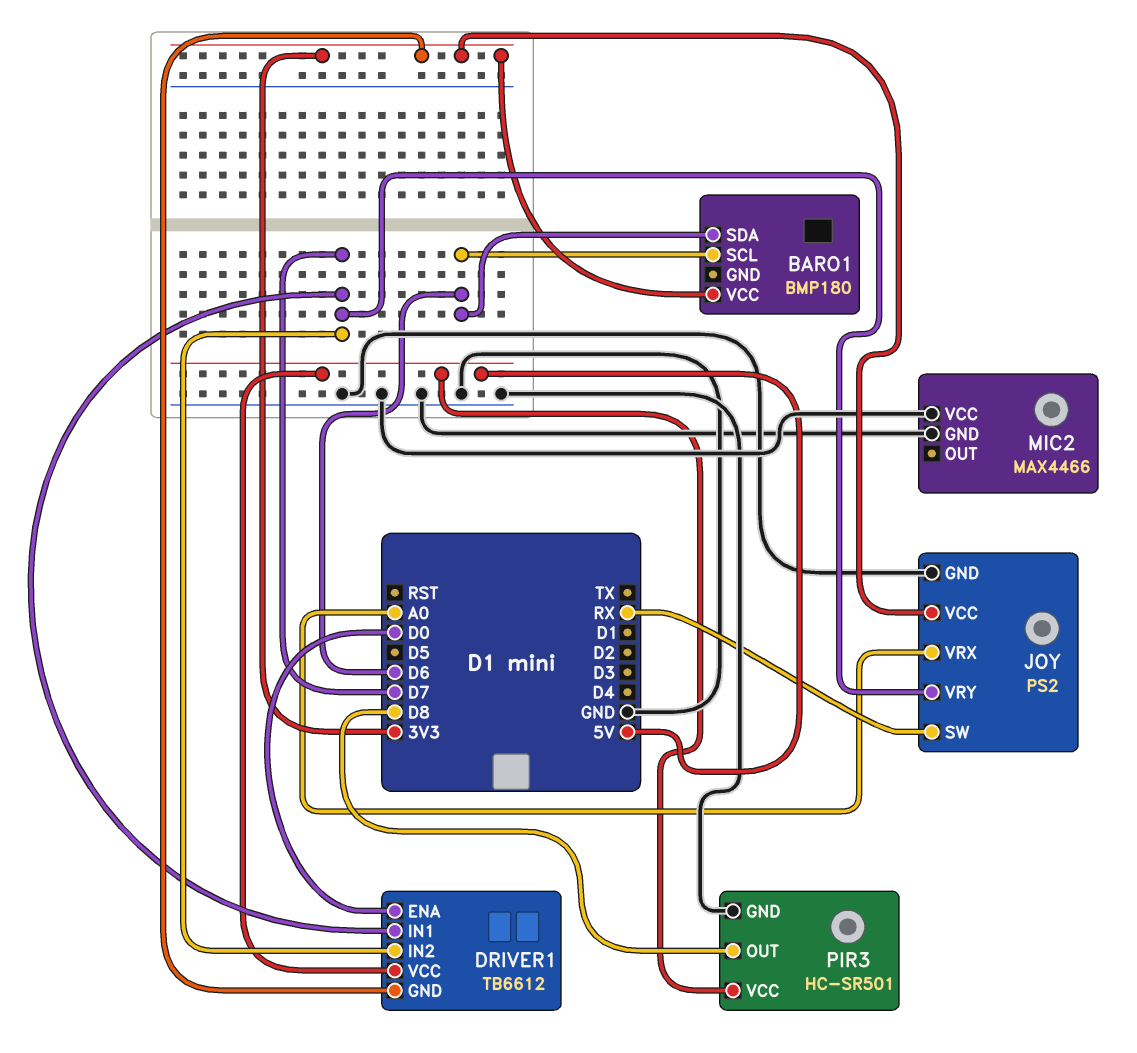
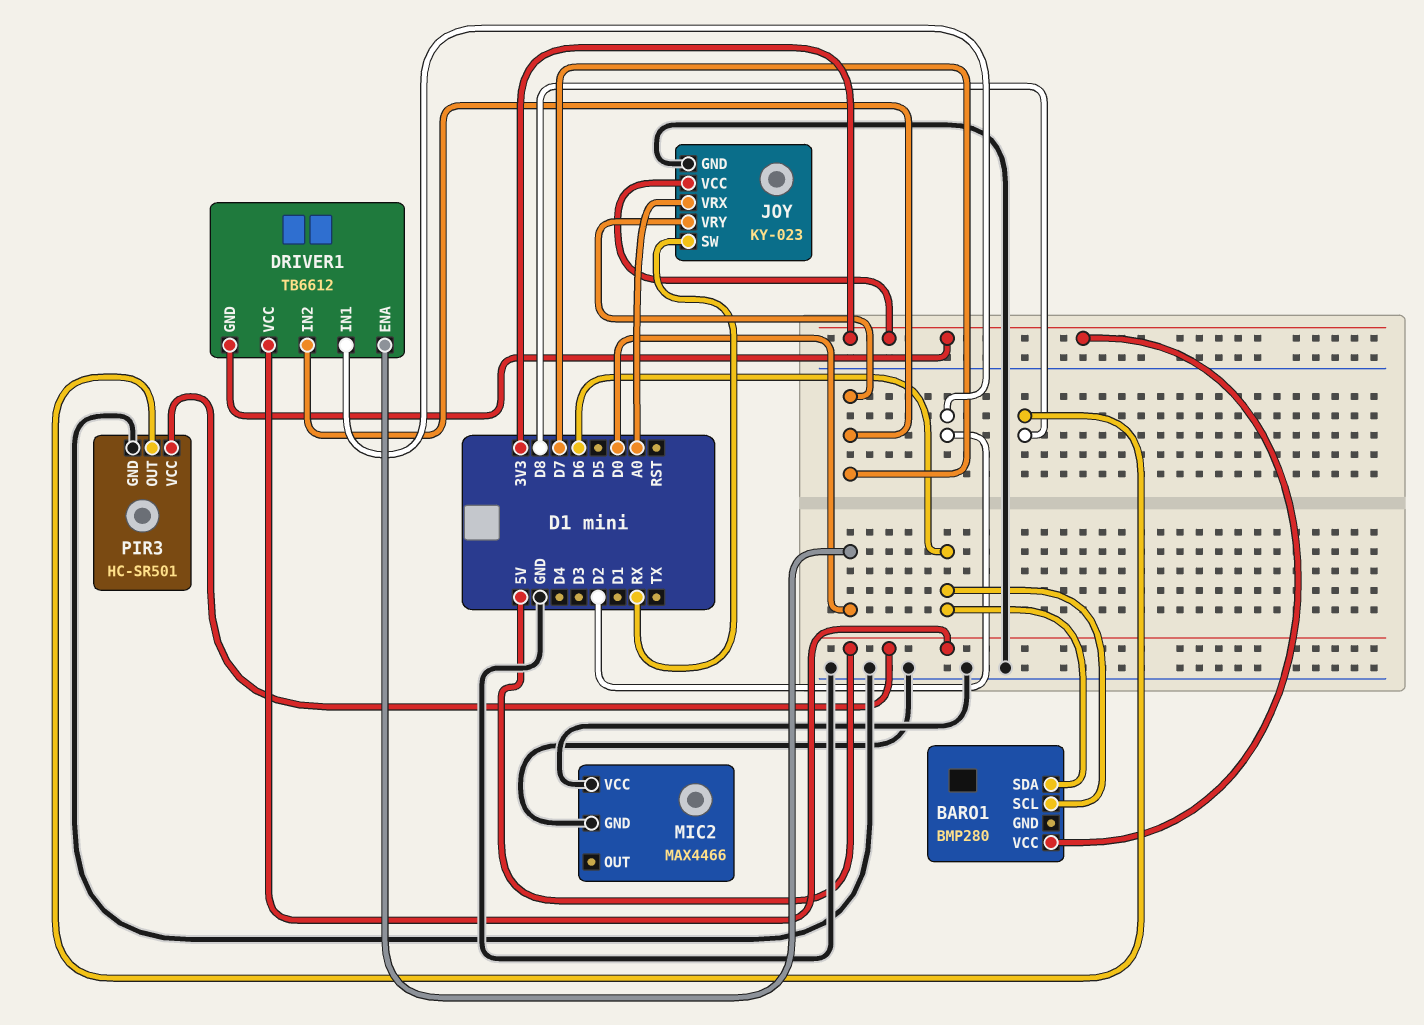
BARO1: BMP180 -> BMP280
DRIVER1 pin IN1: D7 -> D2
JOY: PS2 -> KY-023

